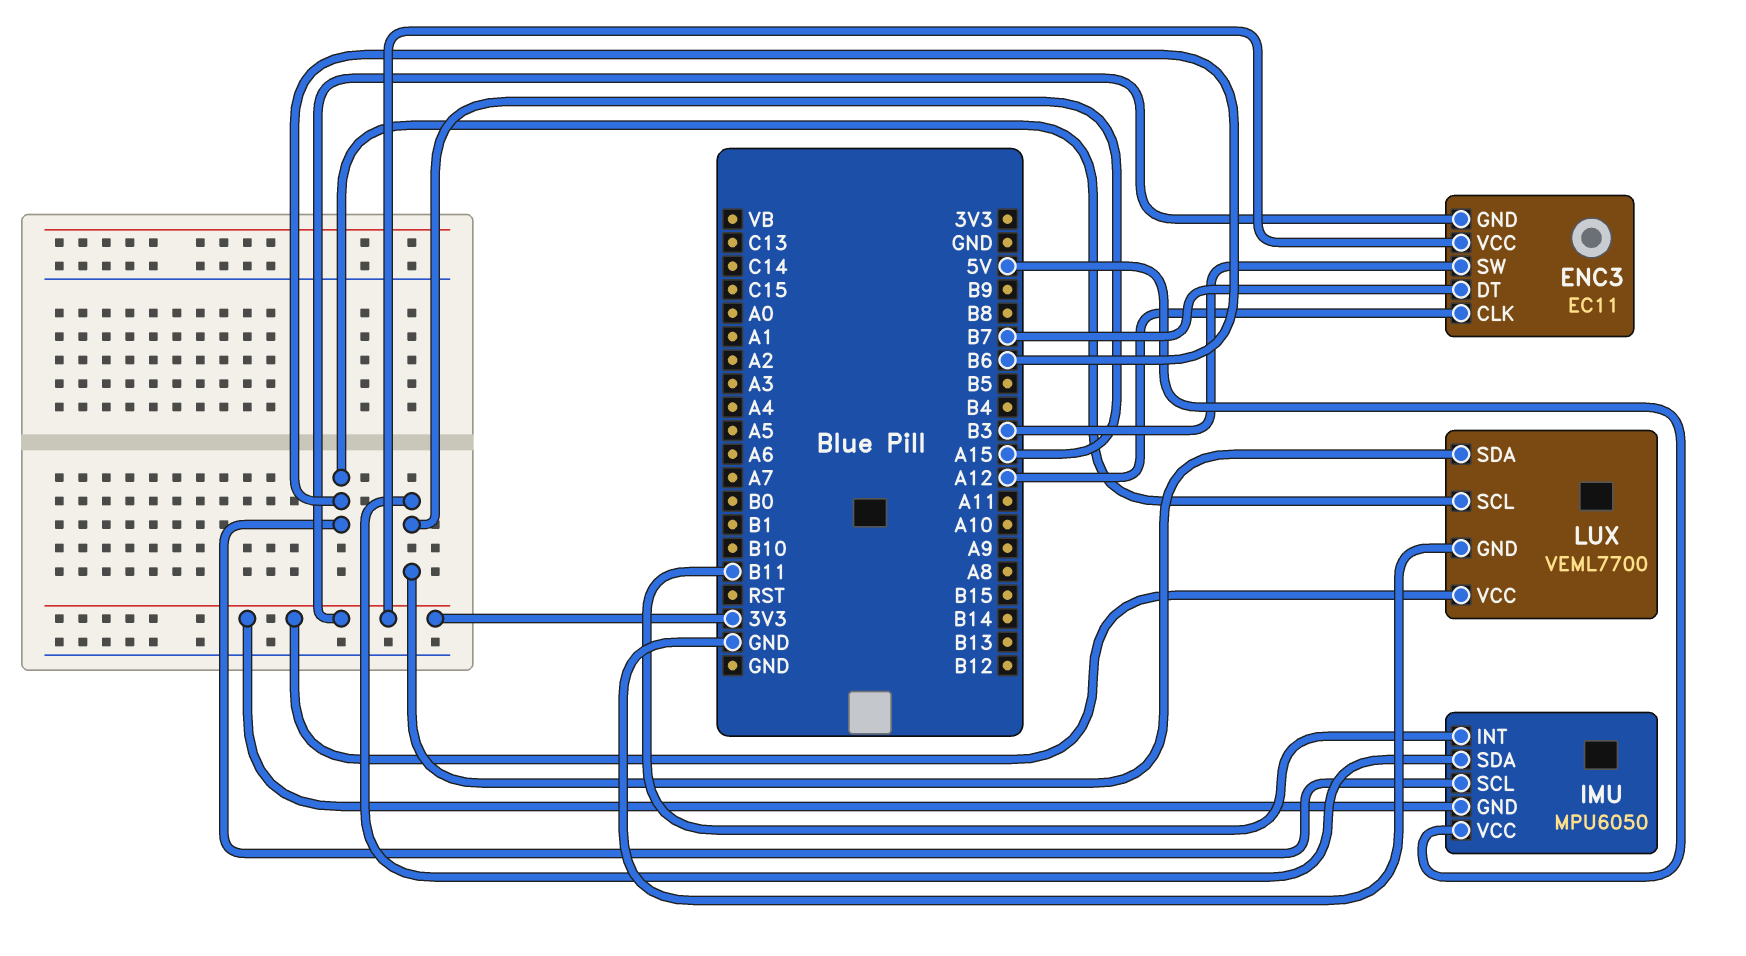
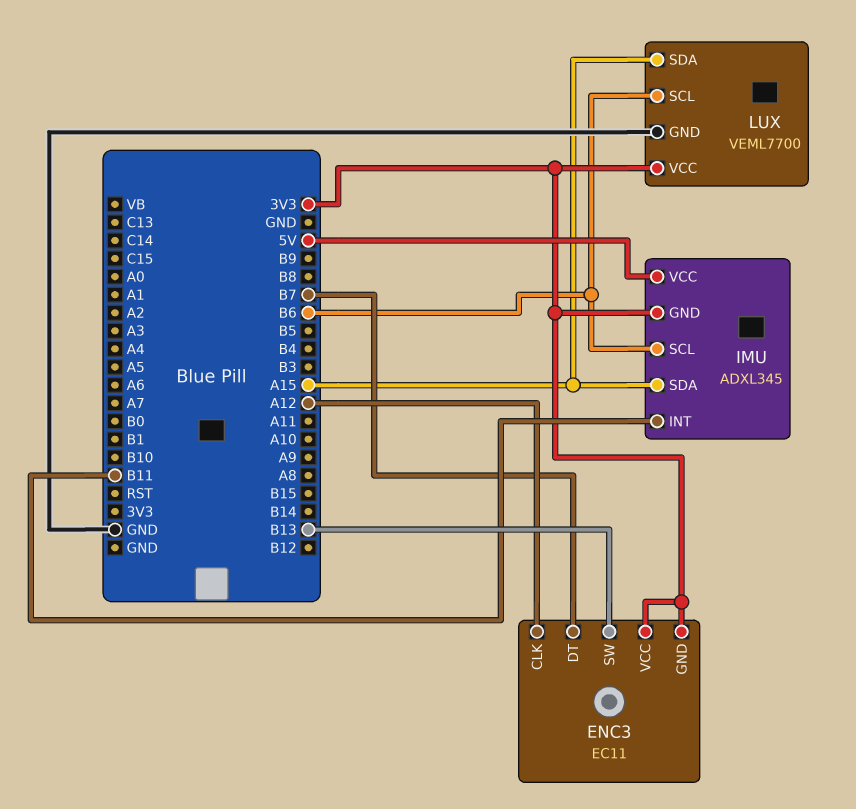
ENC3 pin SW: B3 -> B13
IMU: MPU6050 -> ADXL345

